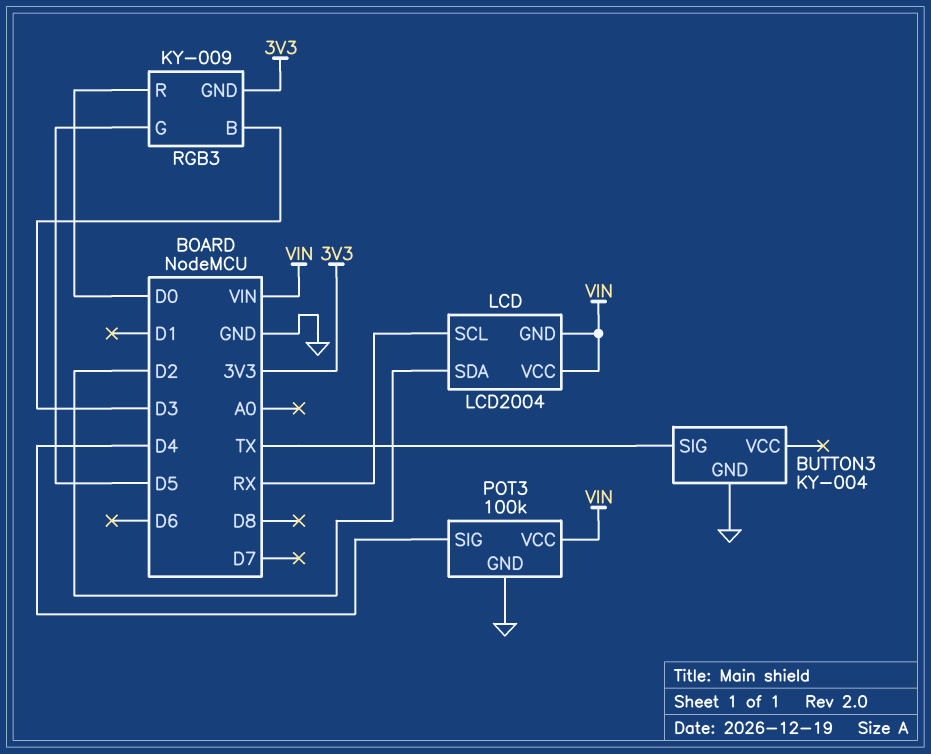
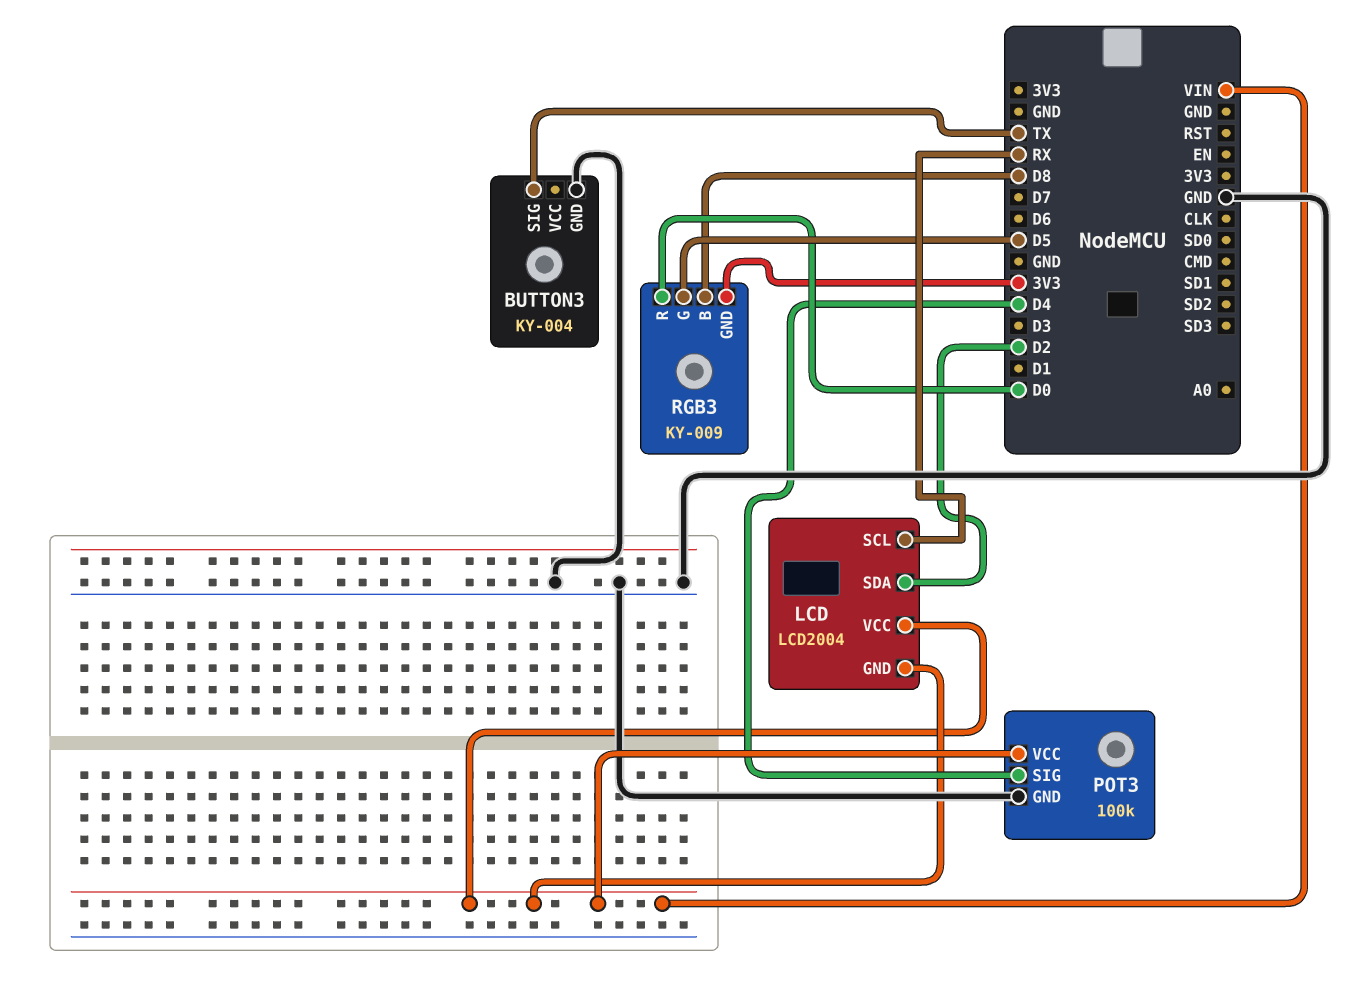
RGB3 pin B: D3 -> D8

